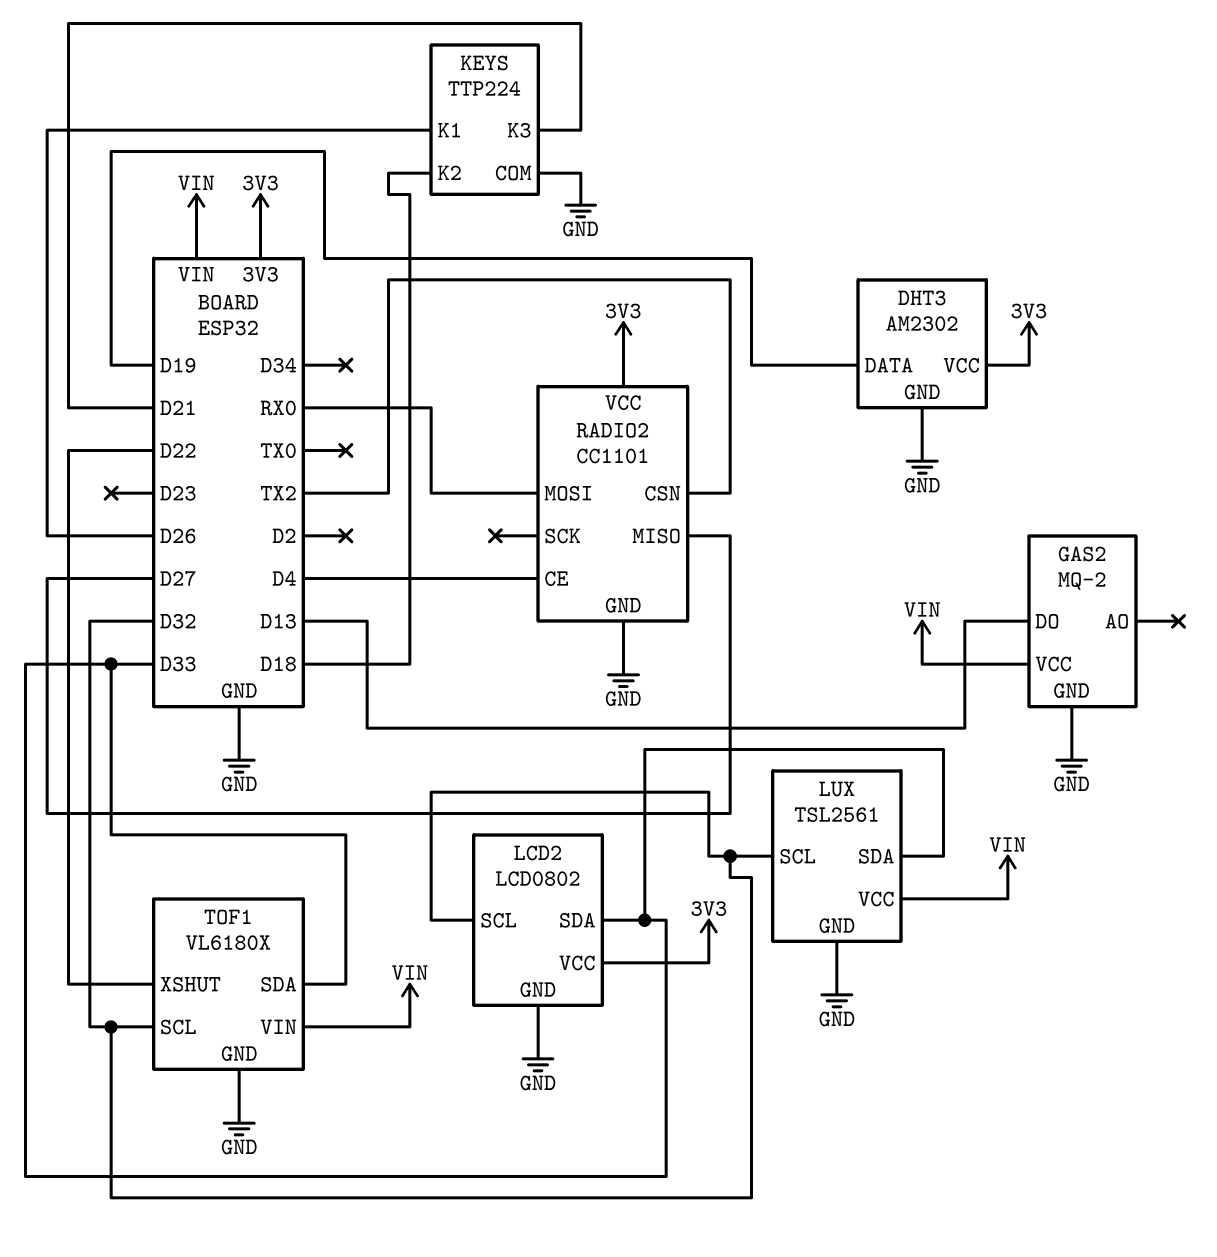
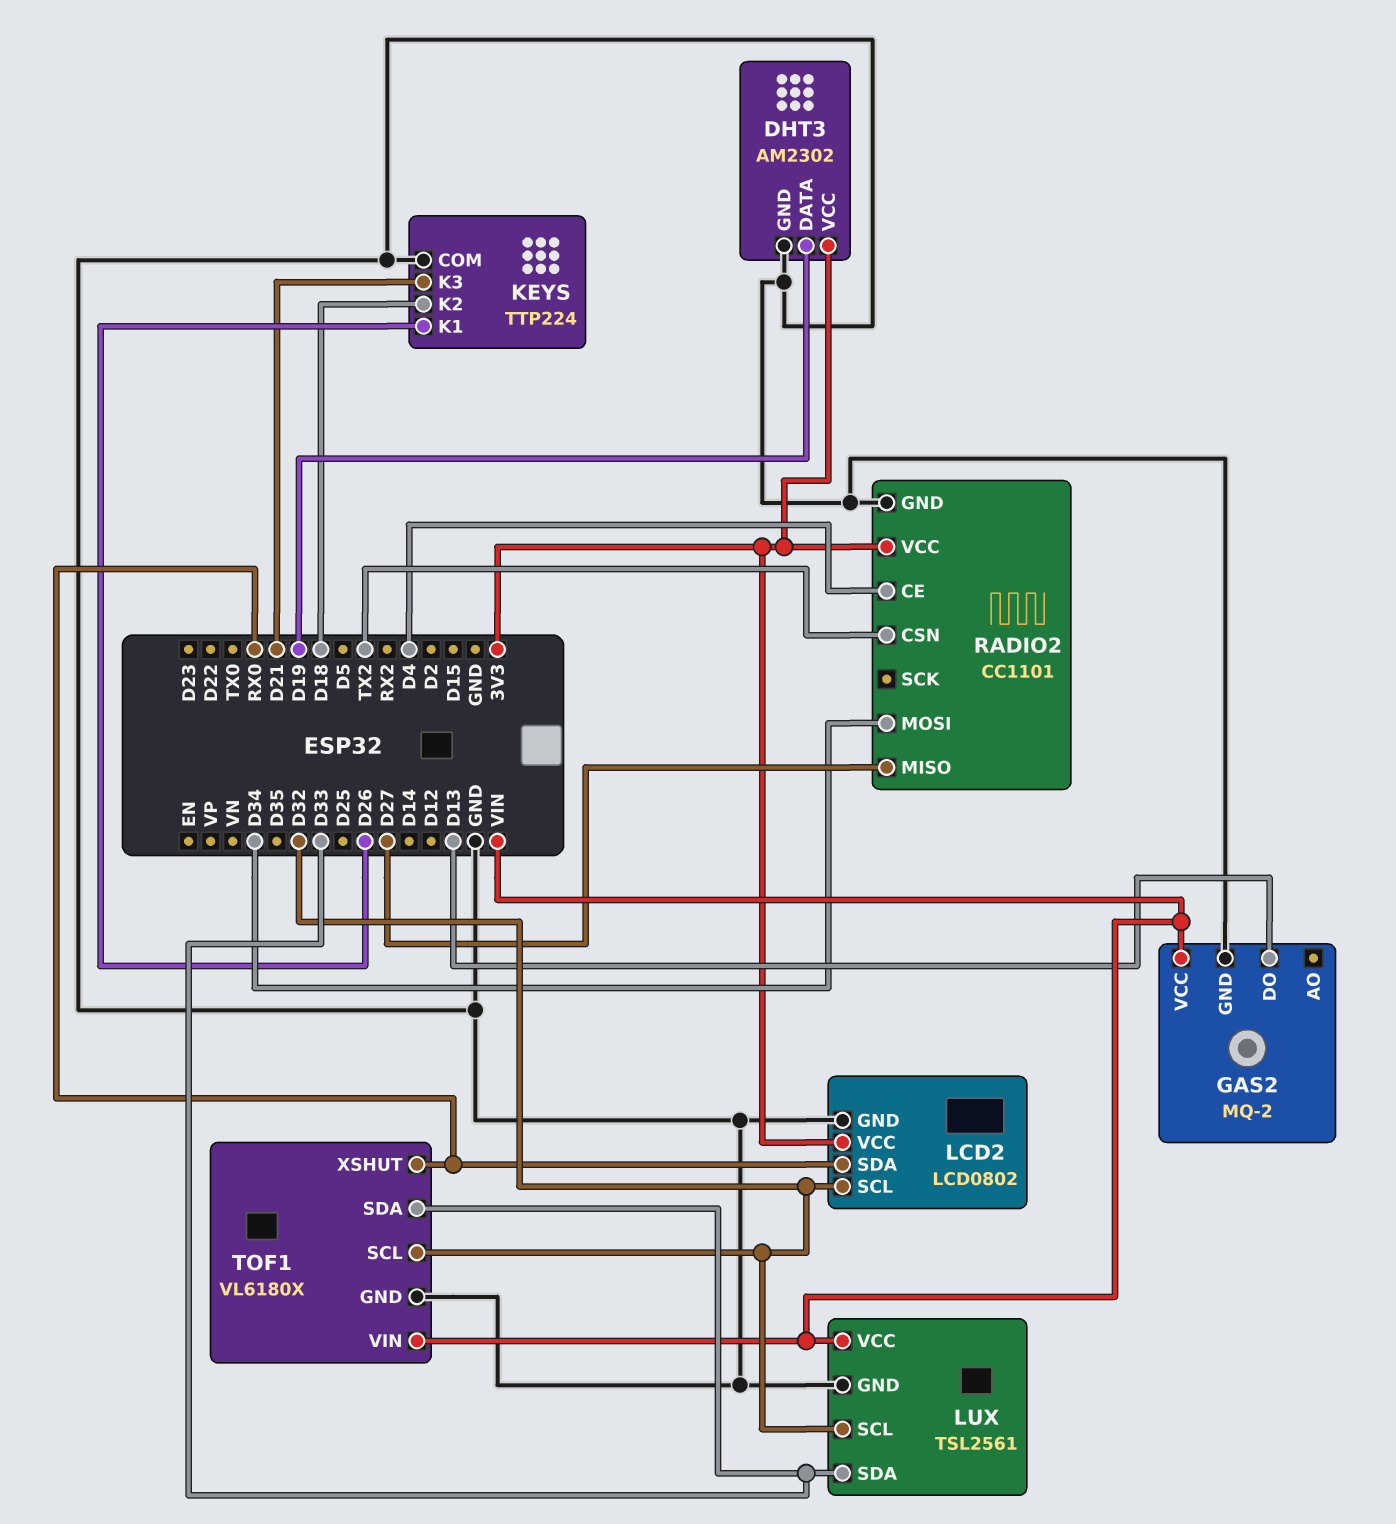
LCD2 pin SDA: D33 -> RX0
RADIO2 pin MOSI: RX0 -> D34
TOF1 pin XSHUT: D22 -> RX0

